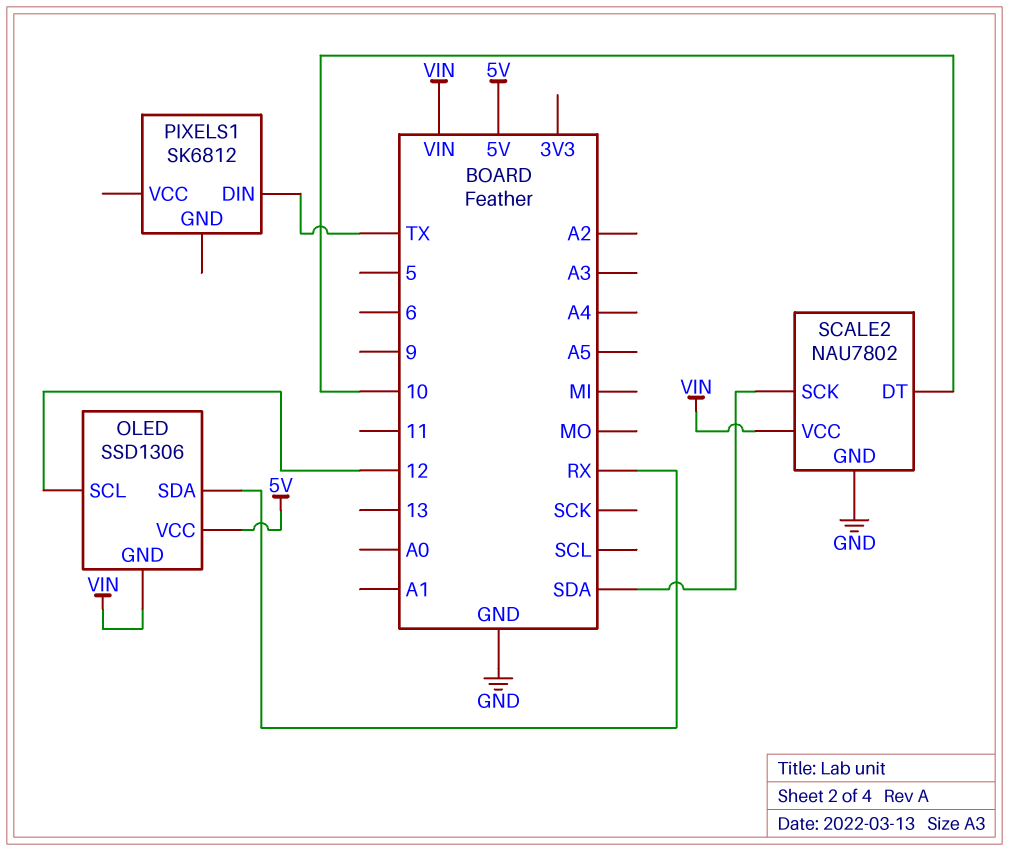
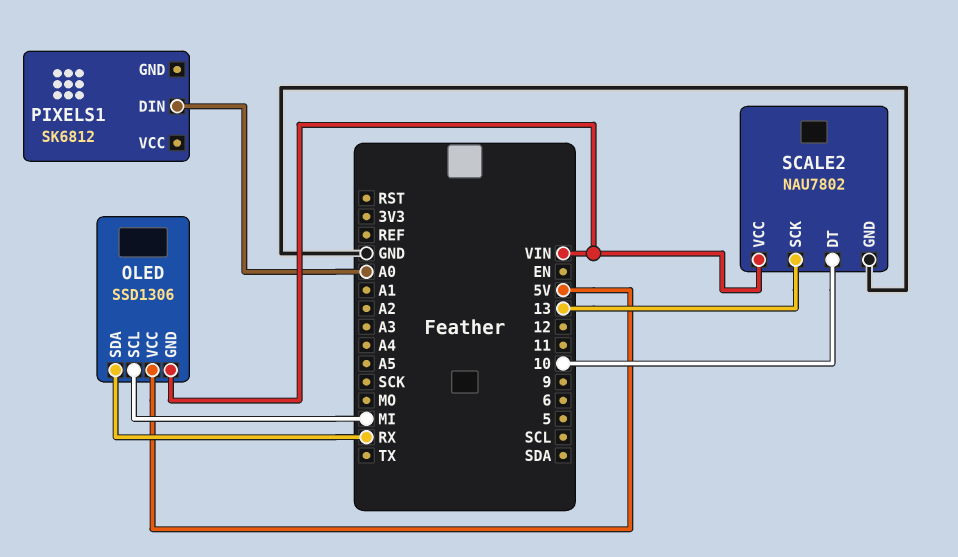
OLED pin SCL: 12 -> MI
PIXELS1 pin DIN: TX -> A0
SCALE2 pin SCK: SDA -> 13

